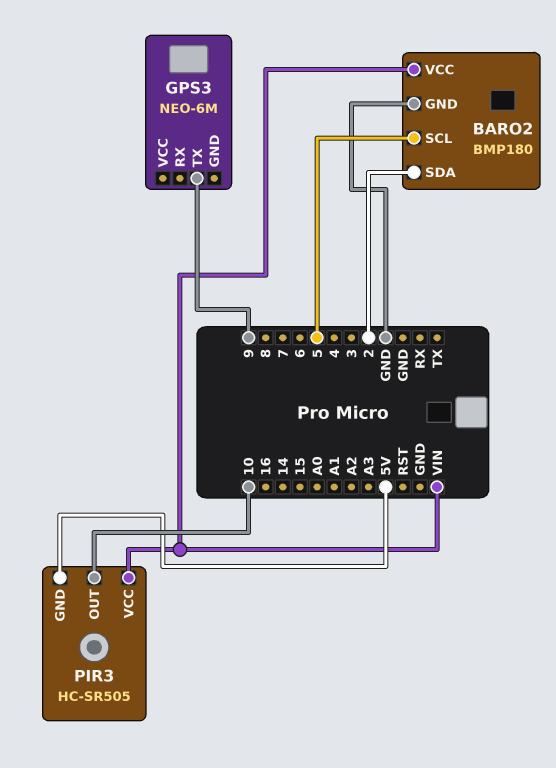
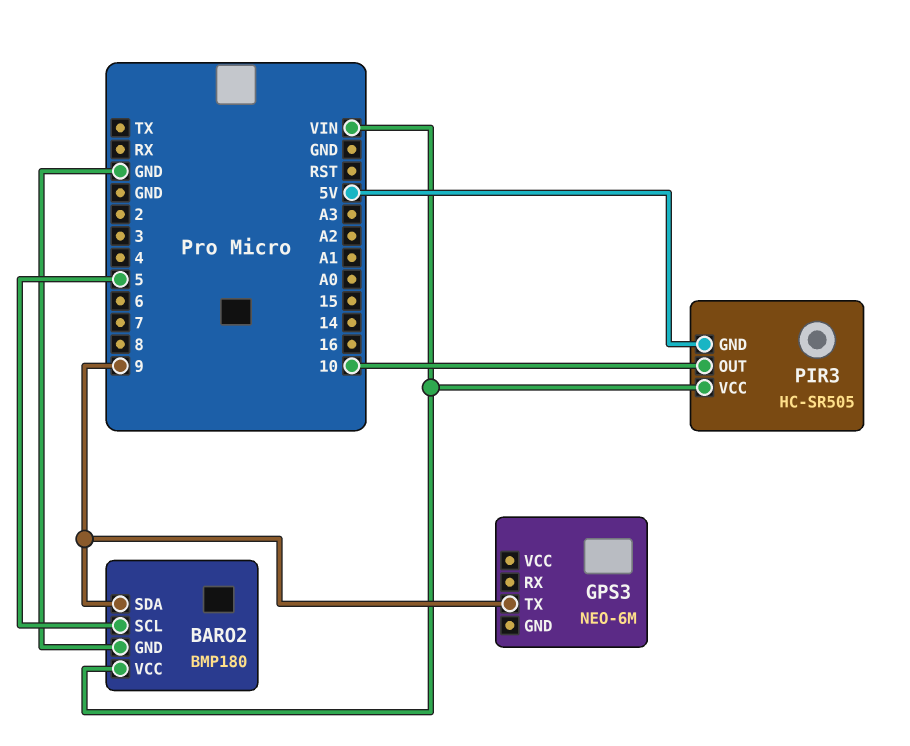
BARO2 pin SDA: 2 -> 9

